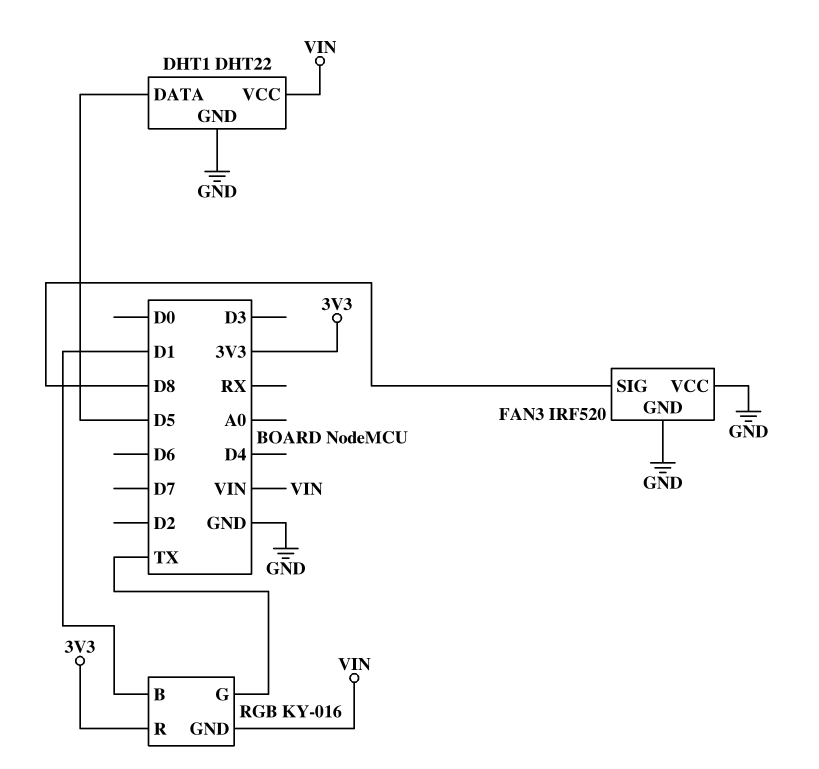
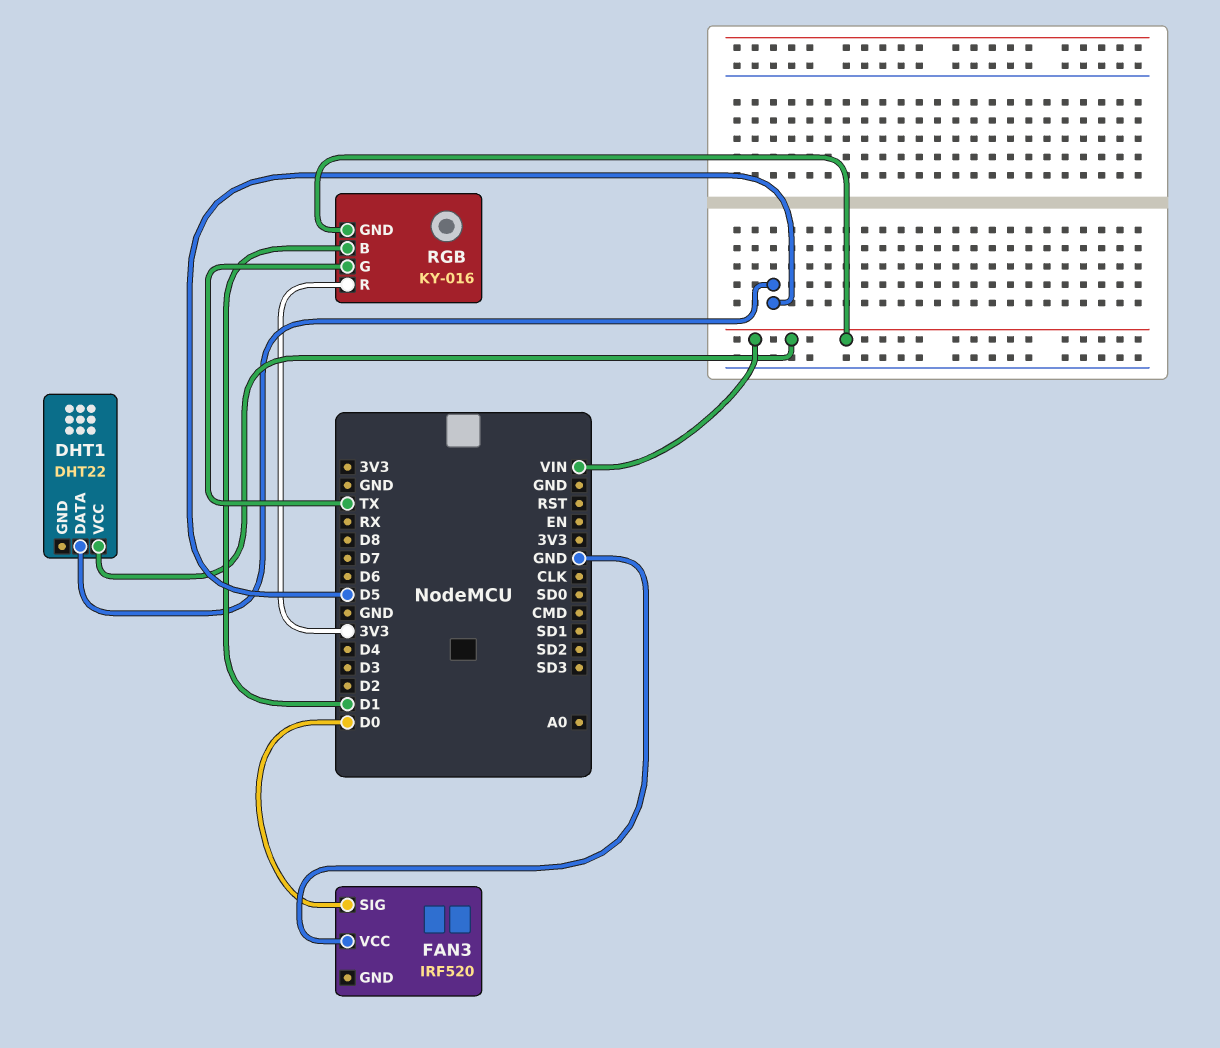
DHT1 pin GND: GND -> none
FAN3 pin GND: GND -> none
FAN3 pin SIG: D8 -> D0

